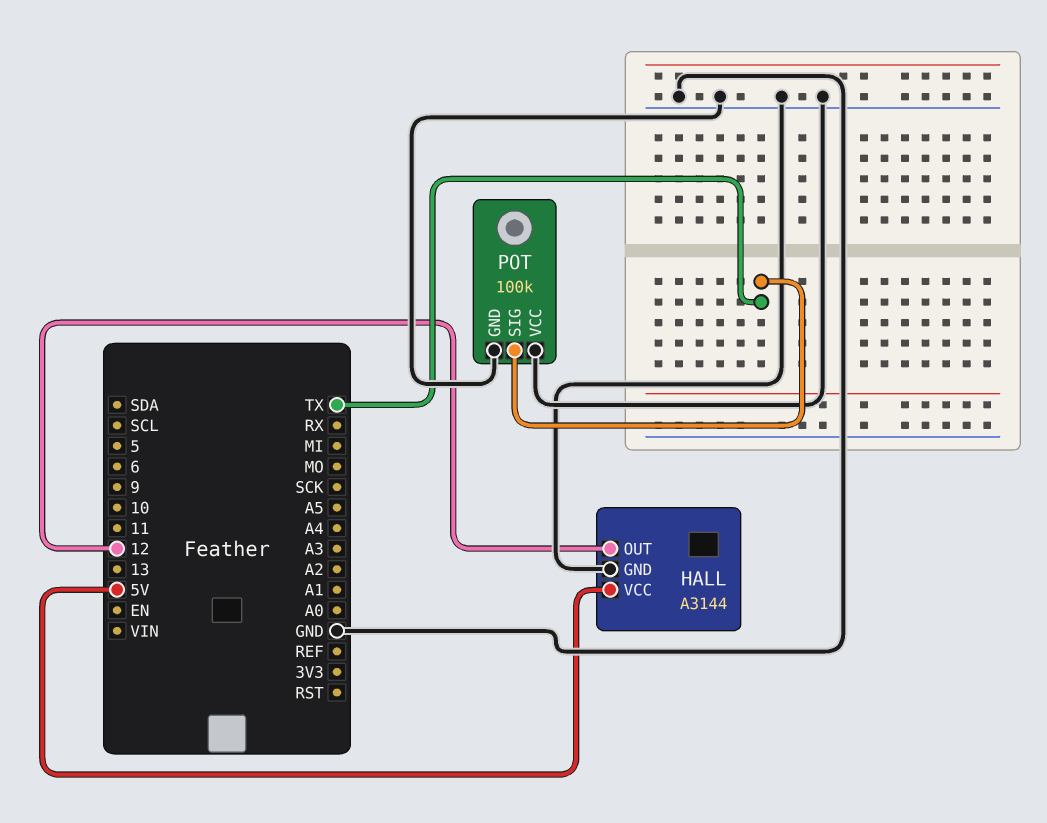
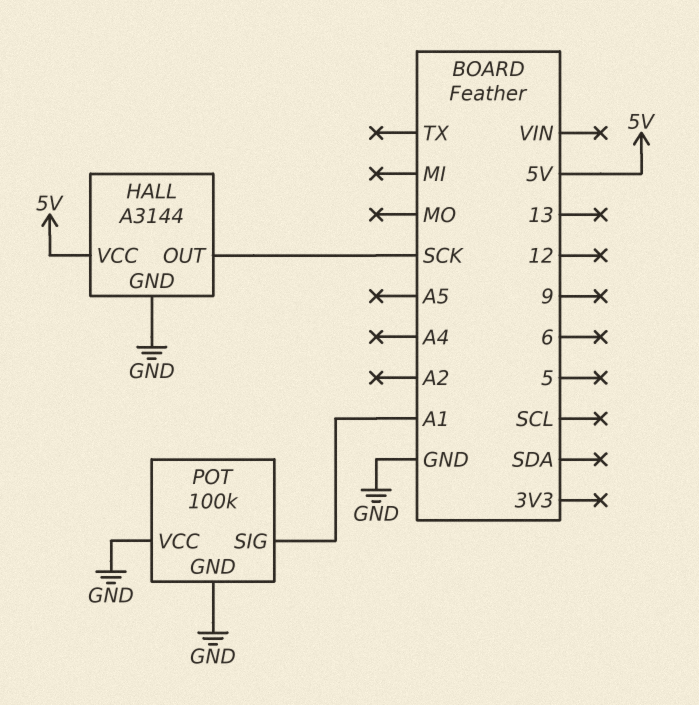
HALL pin OUT: 12 -> SCK
POT pin SIG: TX -> A1

